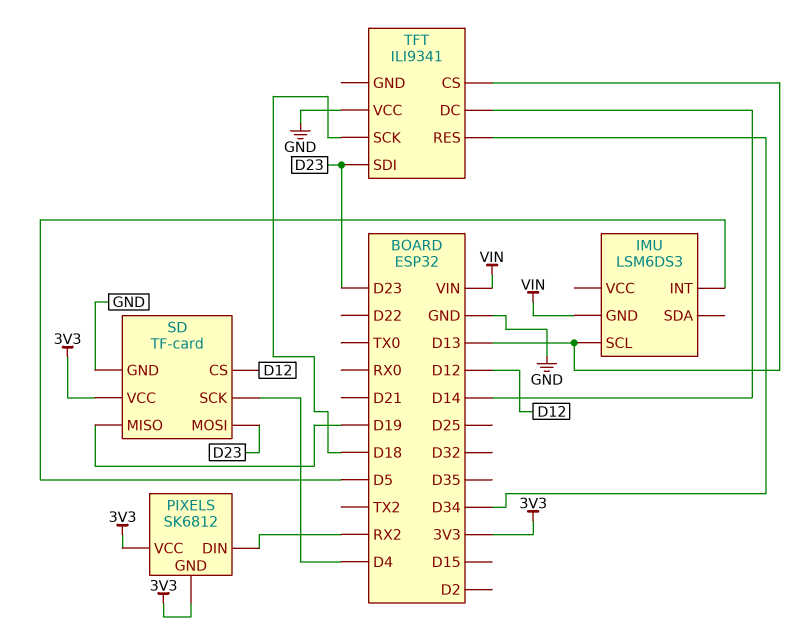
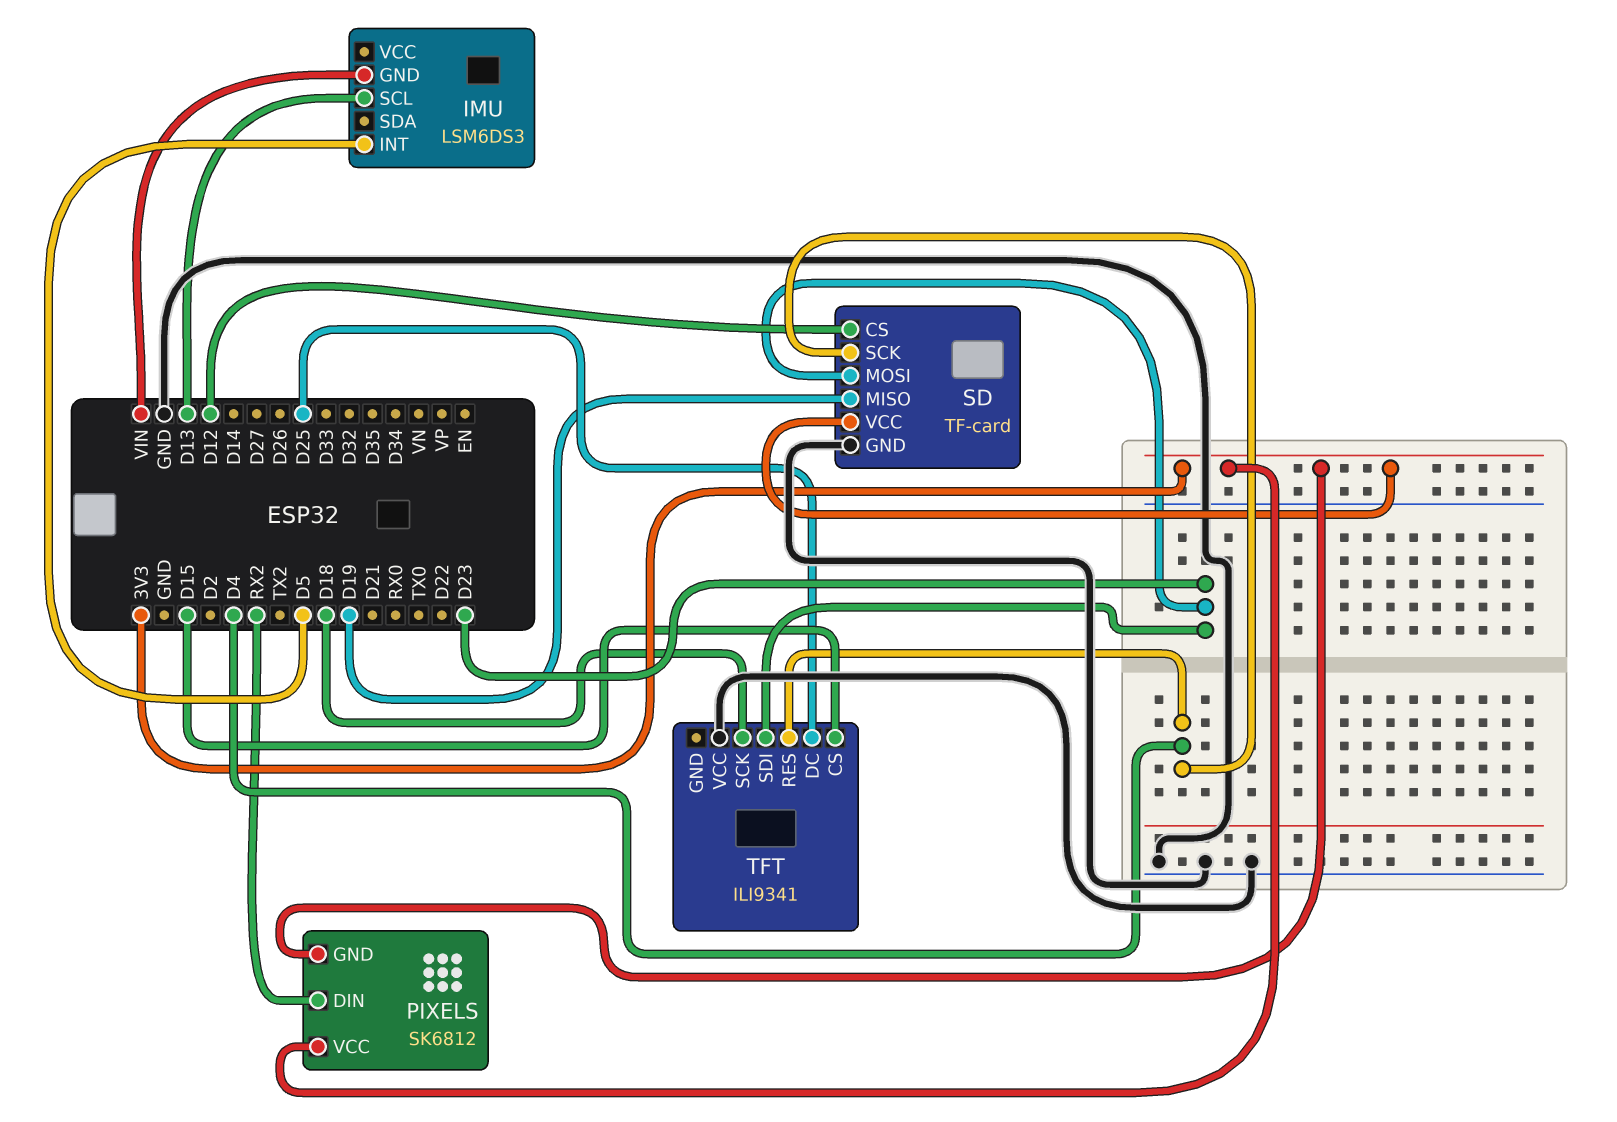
TFT pin CS: D13 -> D15
TFT pin DC: D14 -> D25
TFT pin RES: D34 -> D4

